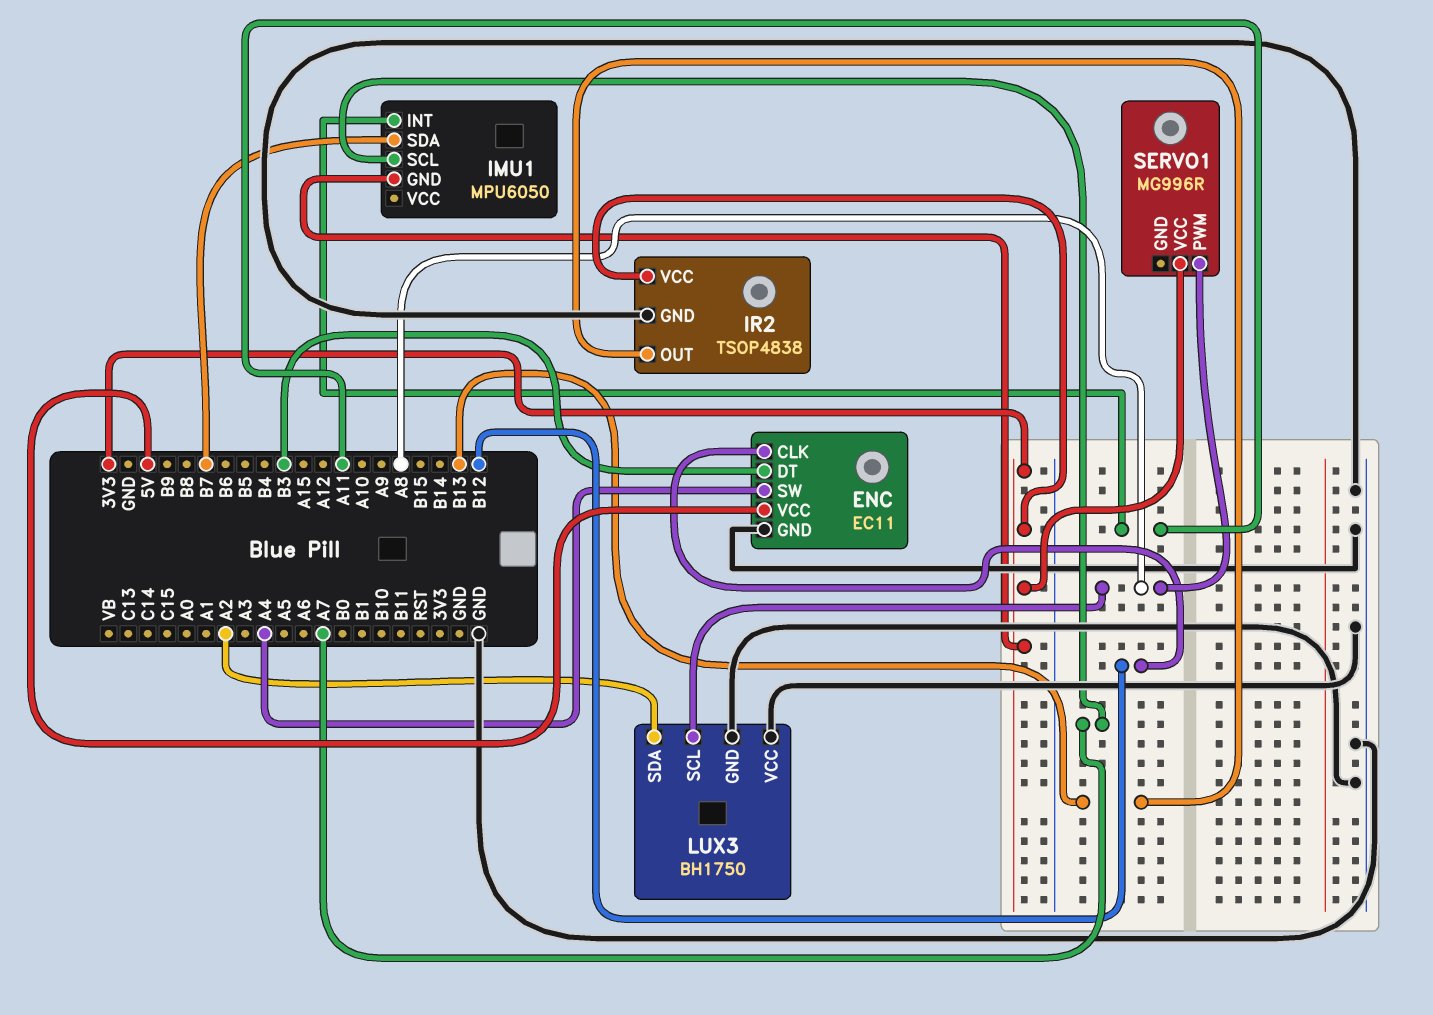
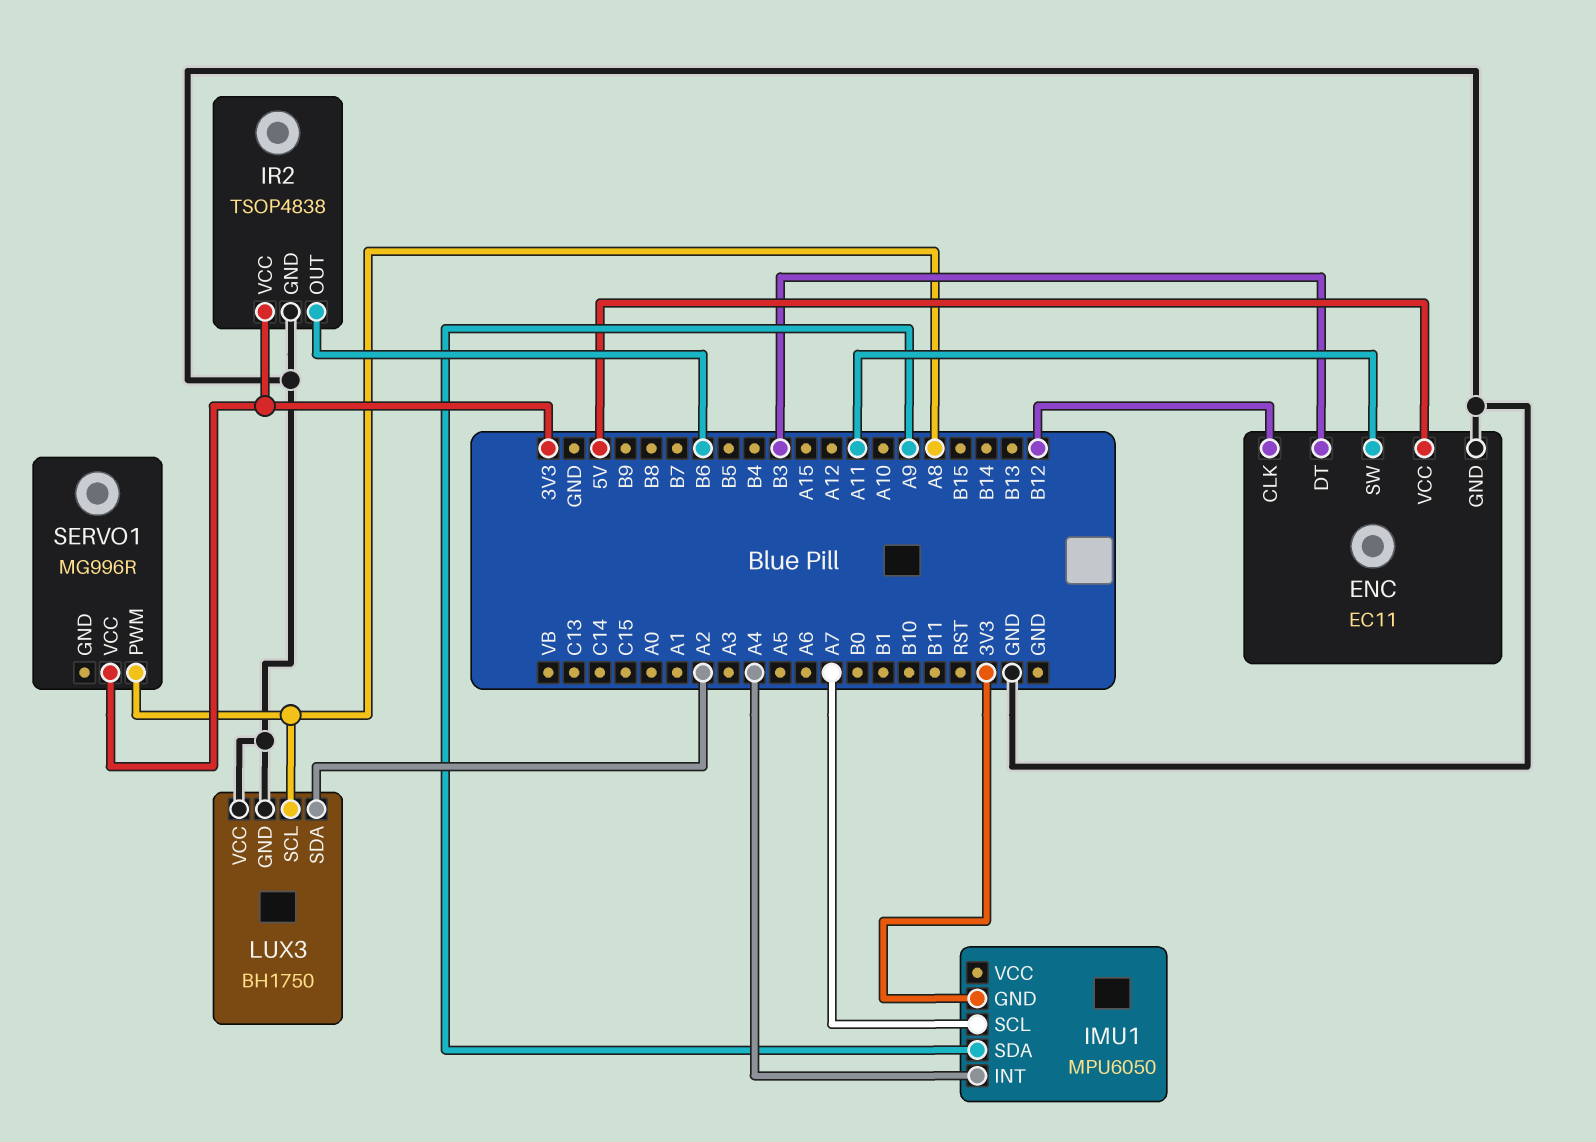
ENC pin SW: A4 -> A11
IMU1 pin INT: A11 -> A4
IMU1 pin SDA: B7 -> A9
IR2 pin OUT: B13 -> B6

